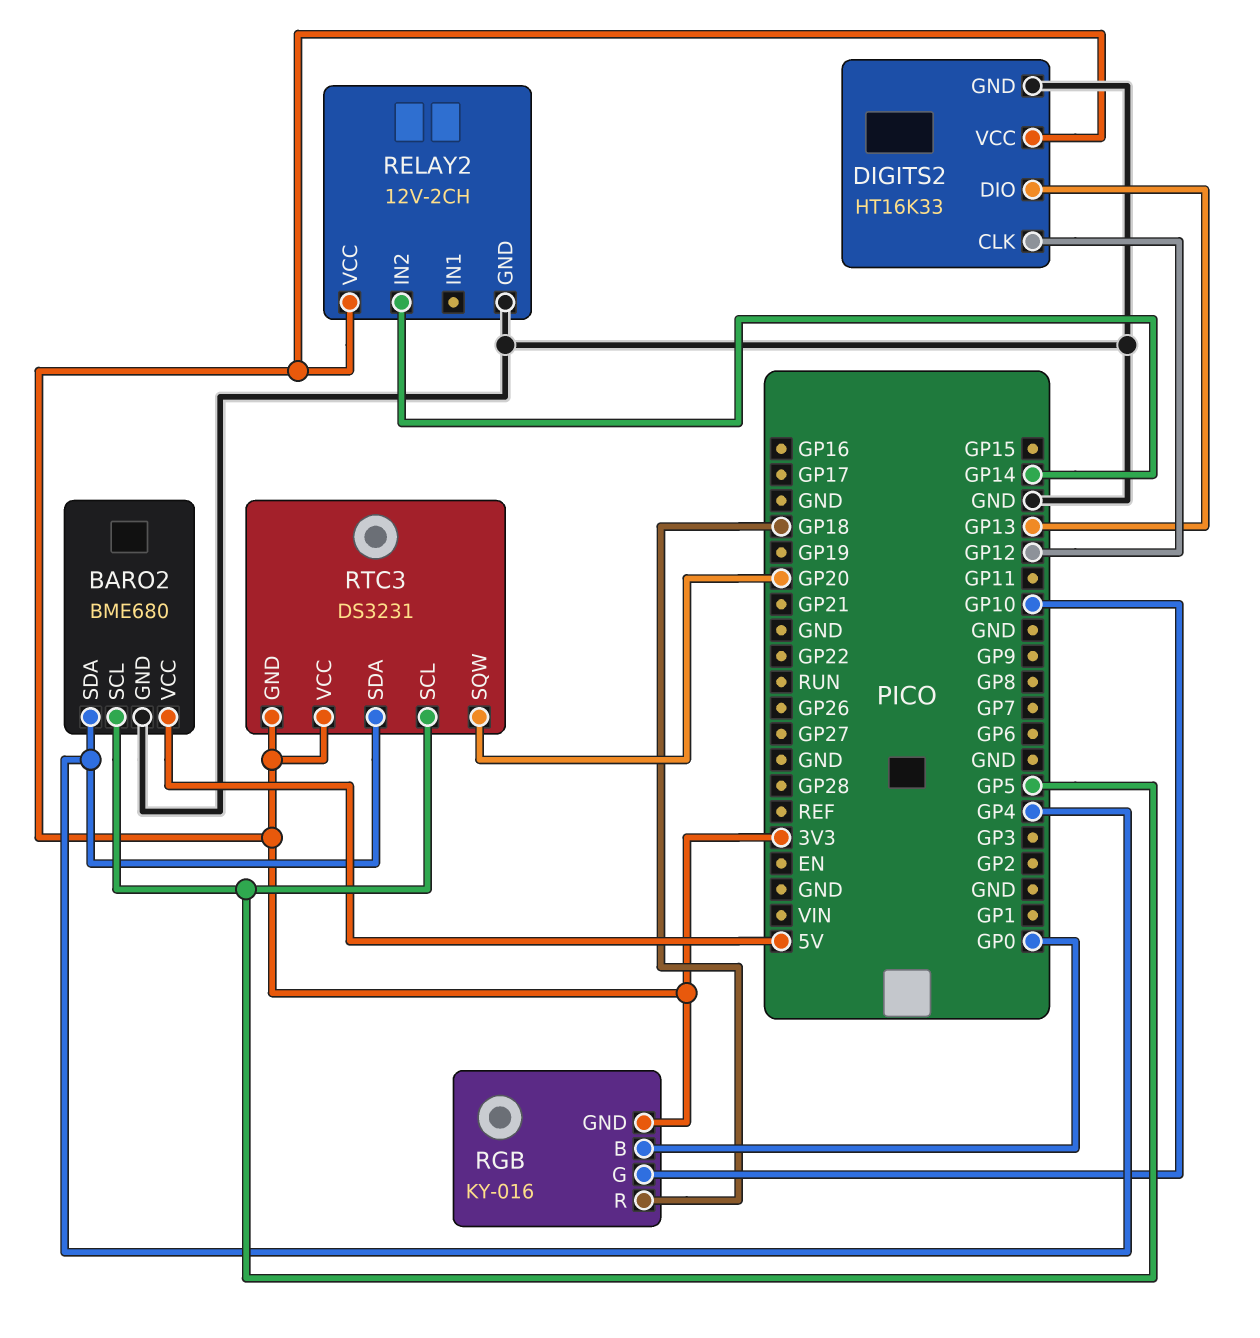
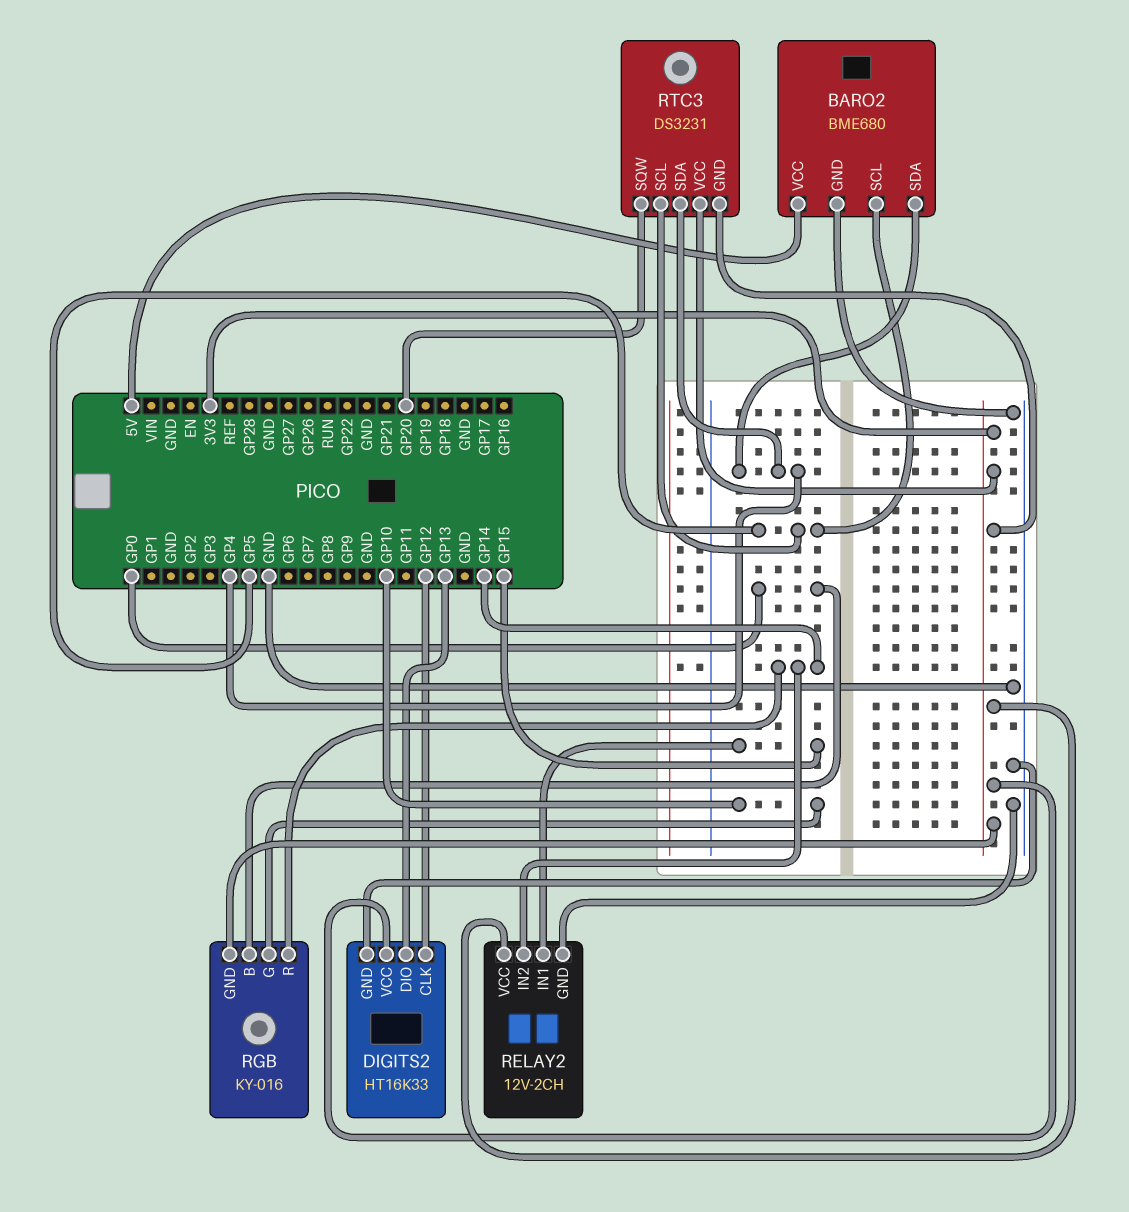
RELAY2 pin IN1: none -> GP15
RGB pin R: GP18 -> GP14

